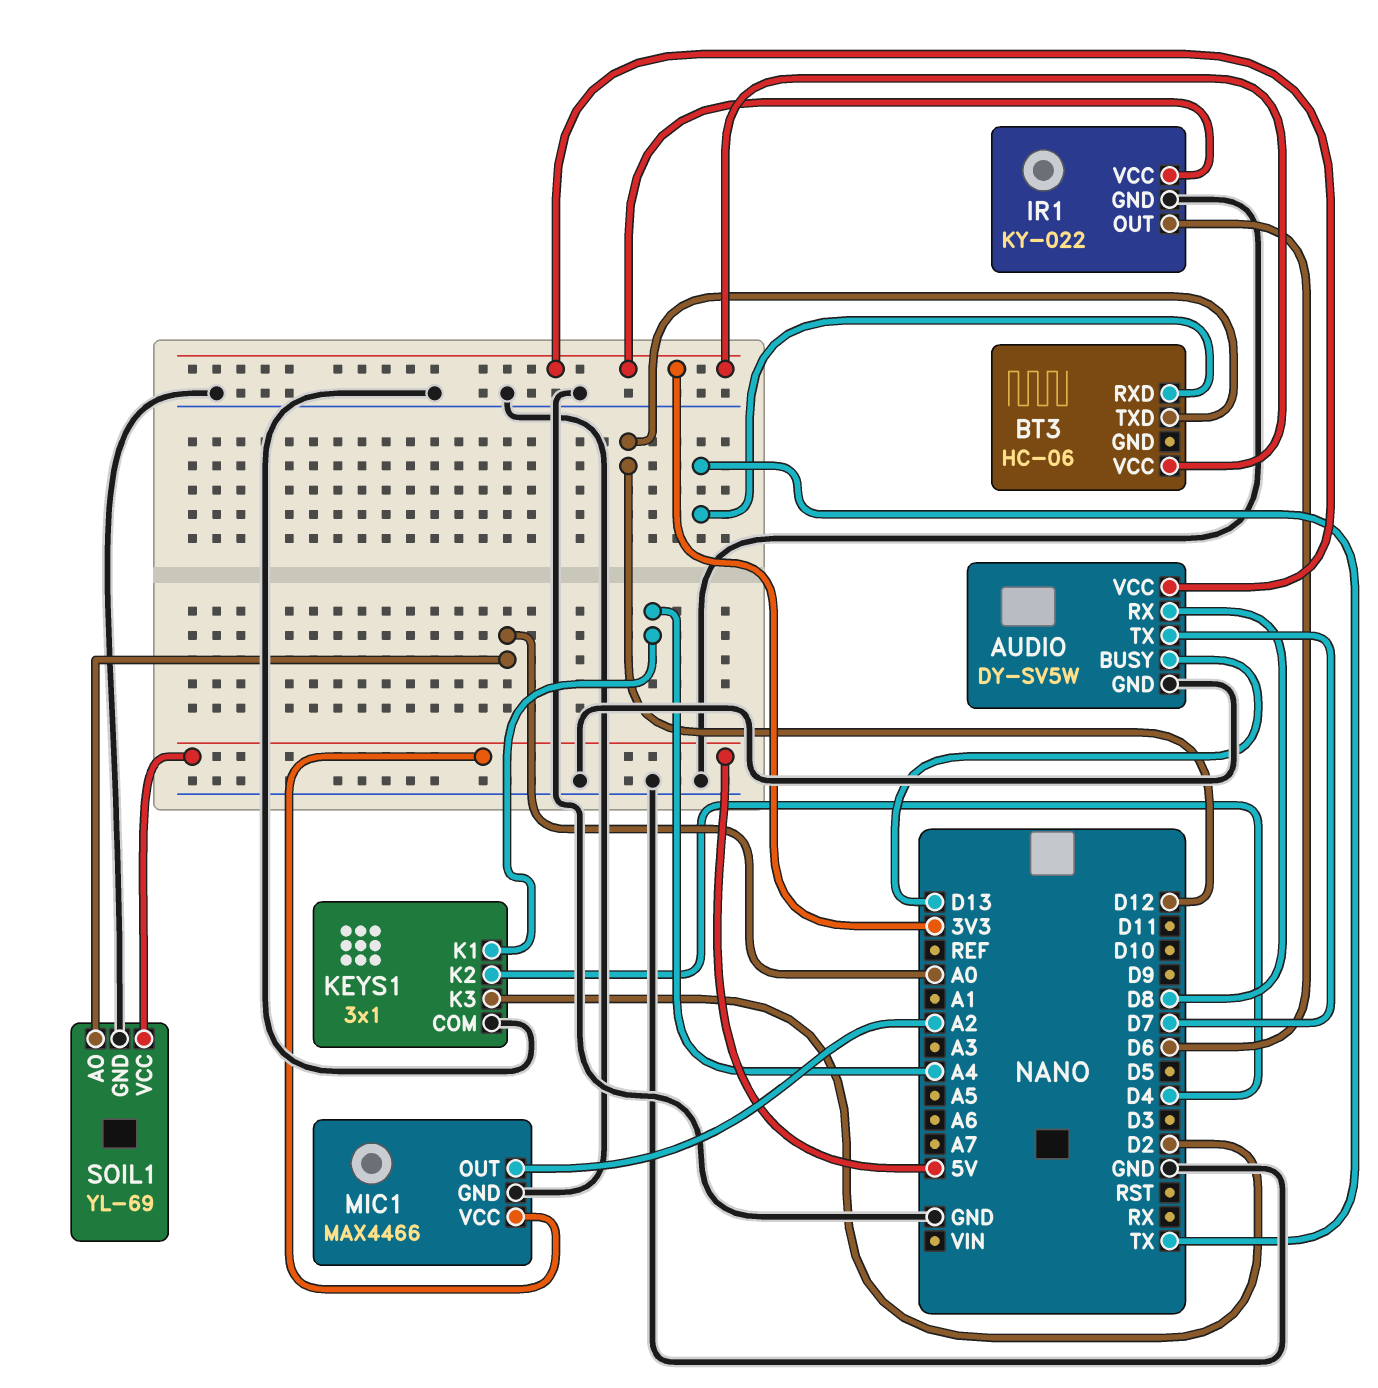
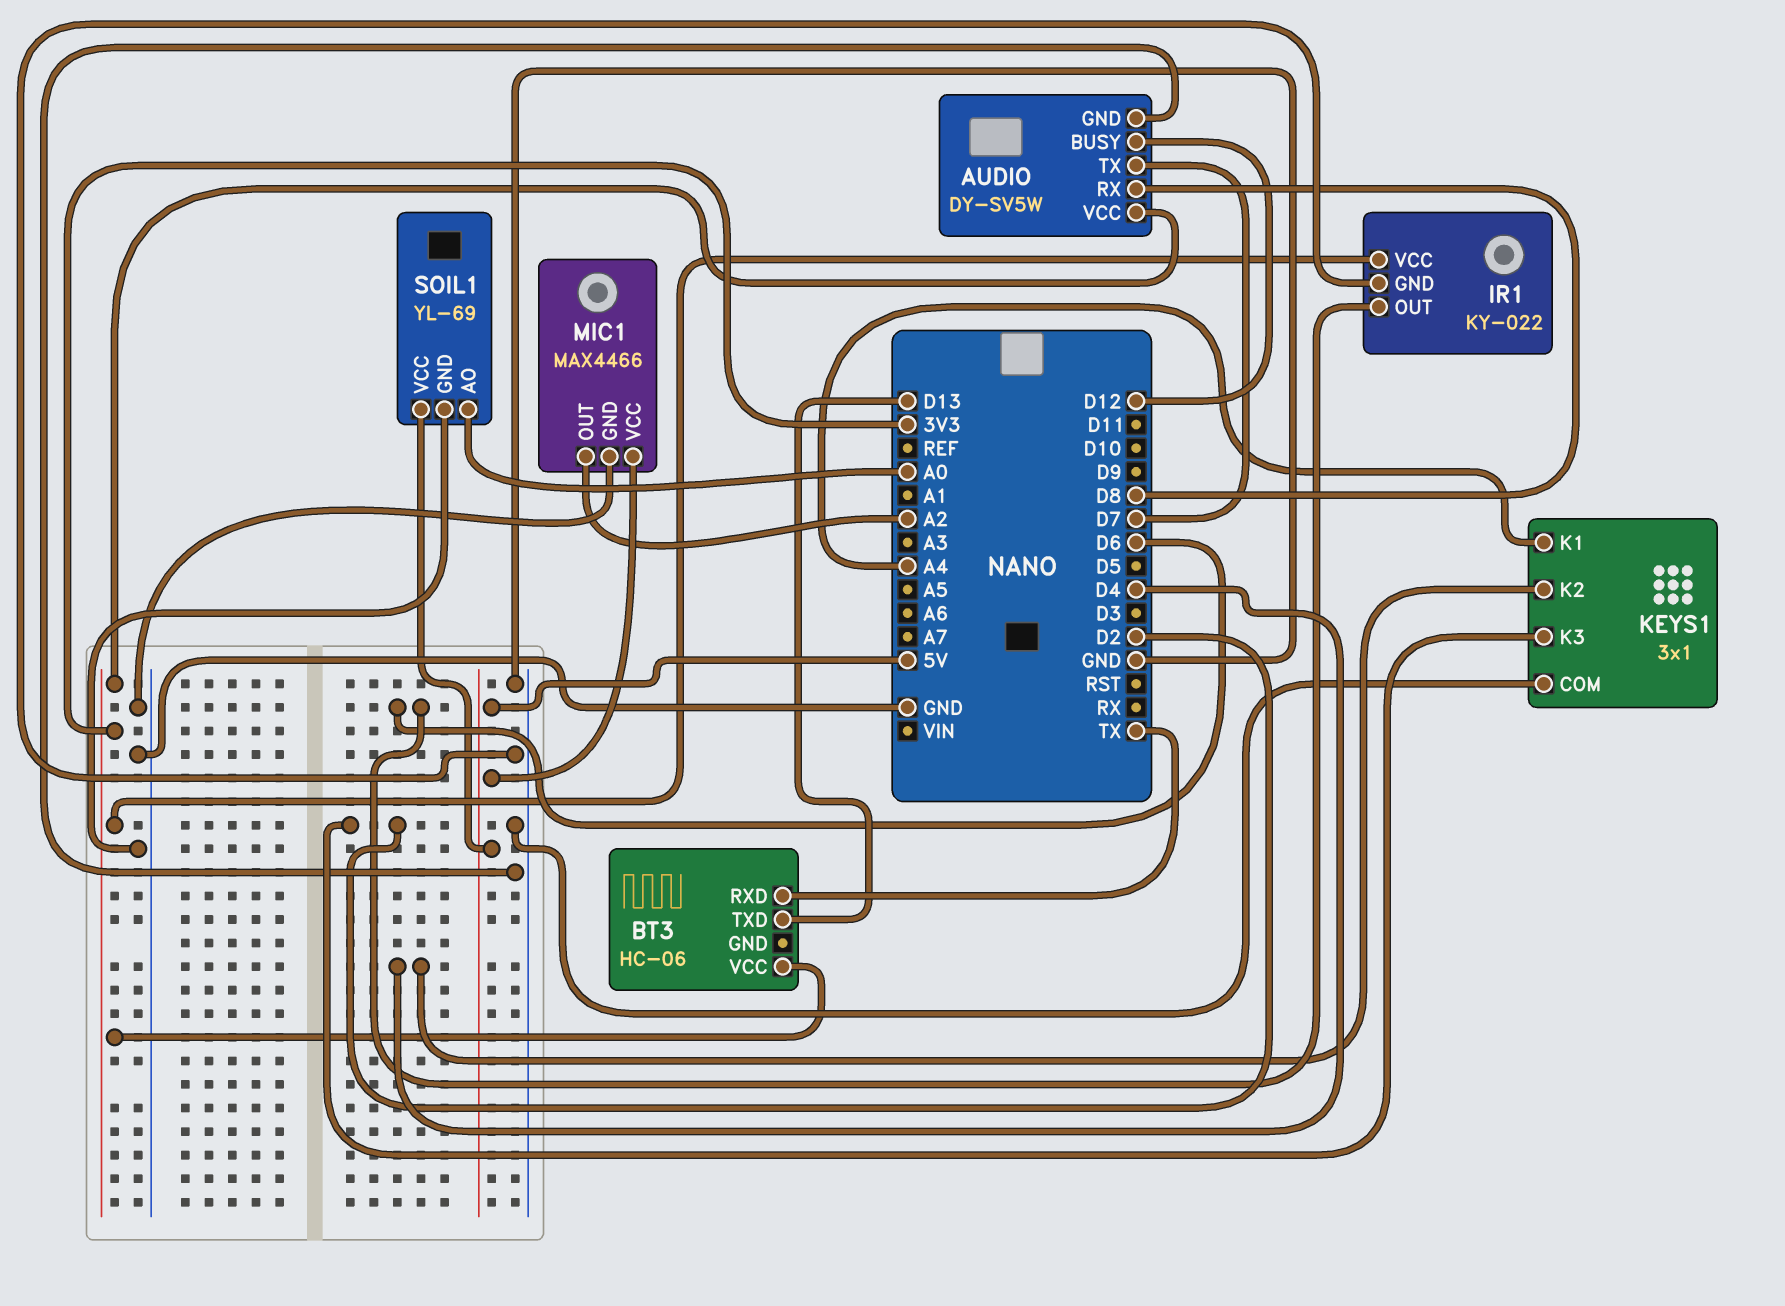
AUDIO pin BUSY: D13 -> D12
BT3 pin TXD: D12 -> D13

